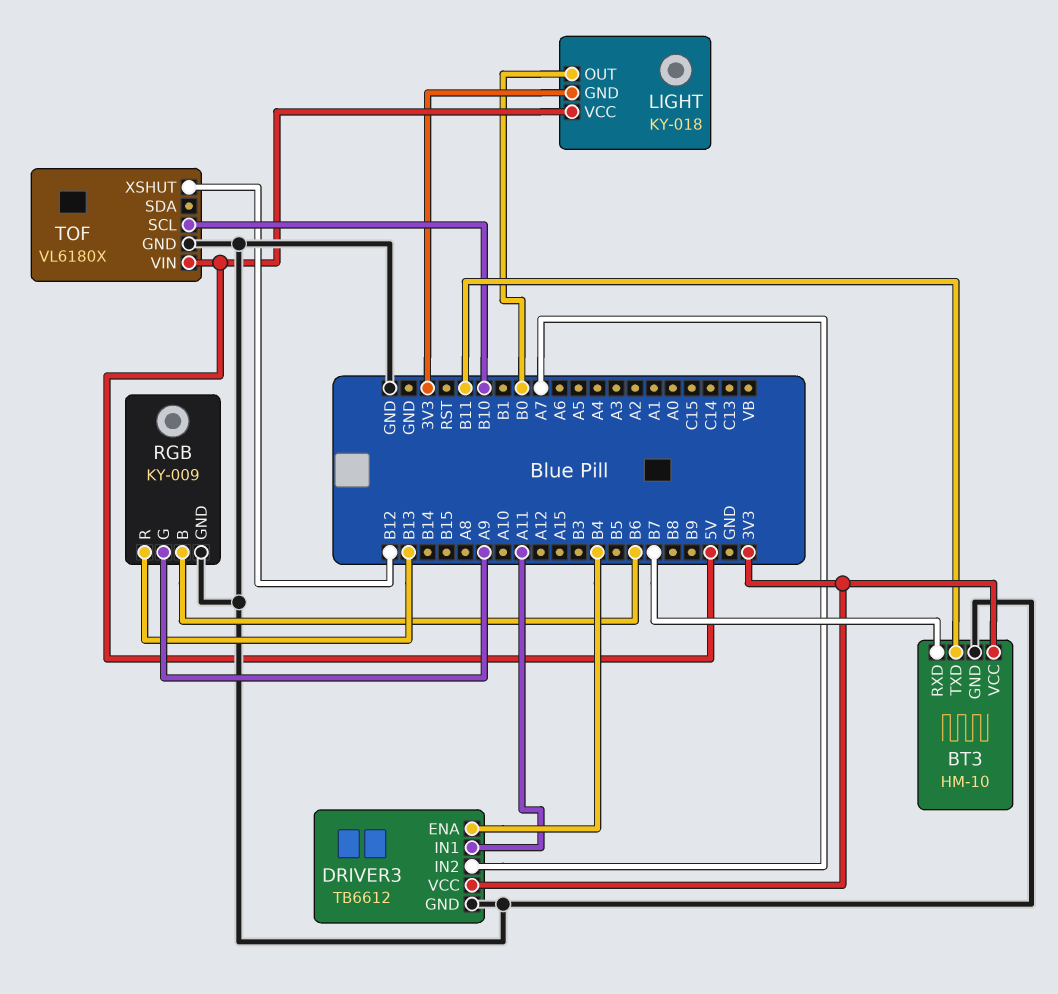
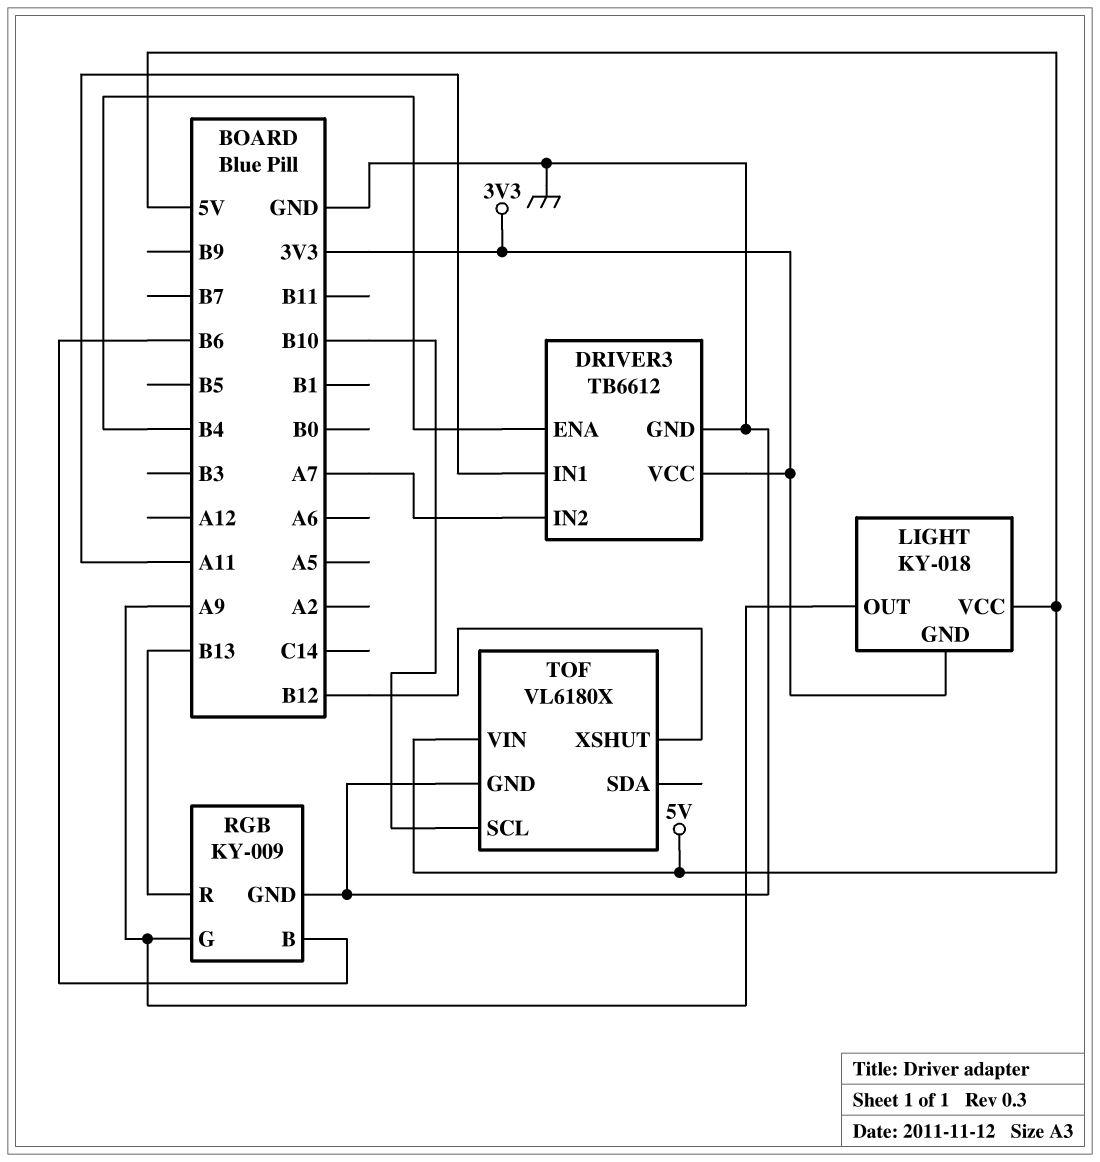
BT3: HM-10 -> none
BT3 pin GND: GND -> none
BT3 pin RXD: B7 -> none
BT3 pin TXD: B11 -> none
BT3 pin VCC: 3V3 -> none
LIGHT pin OUT: B0 -> A9

